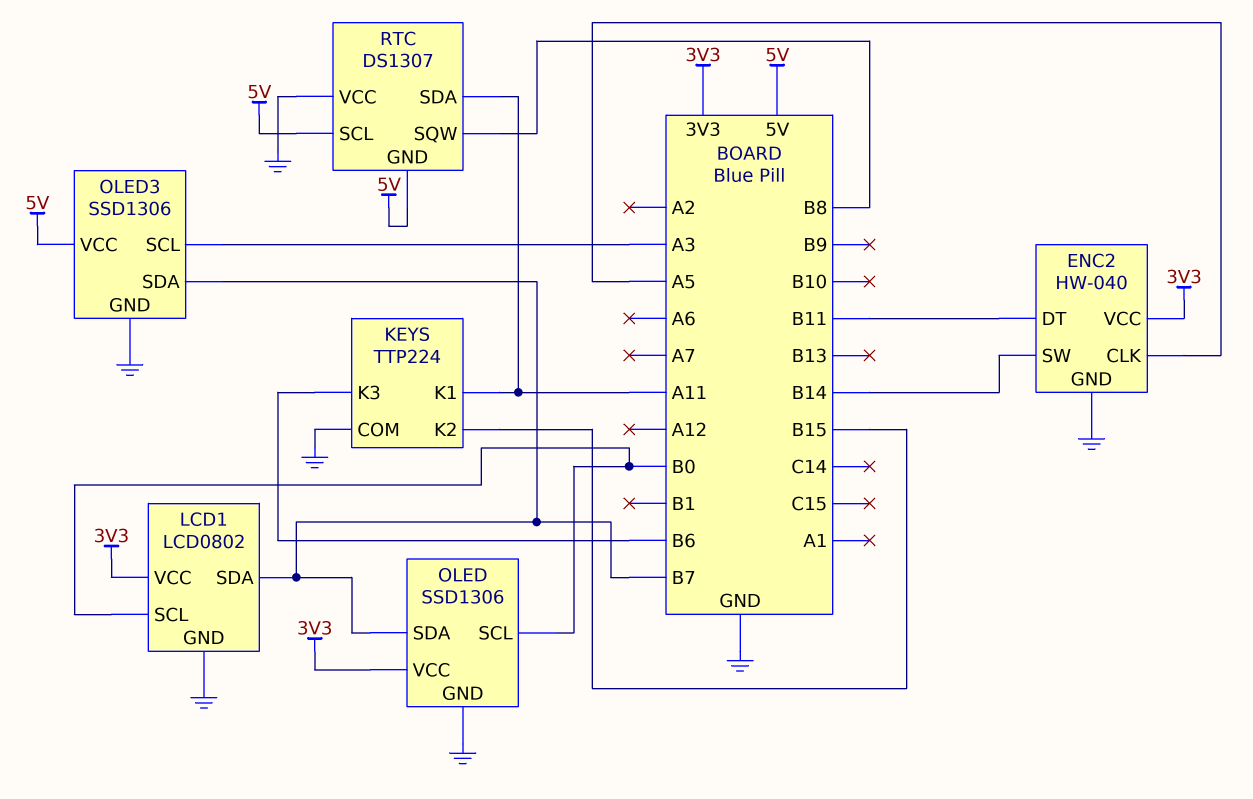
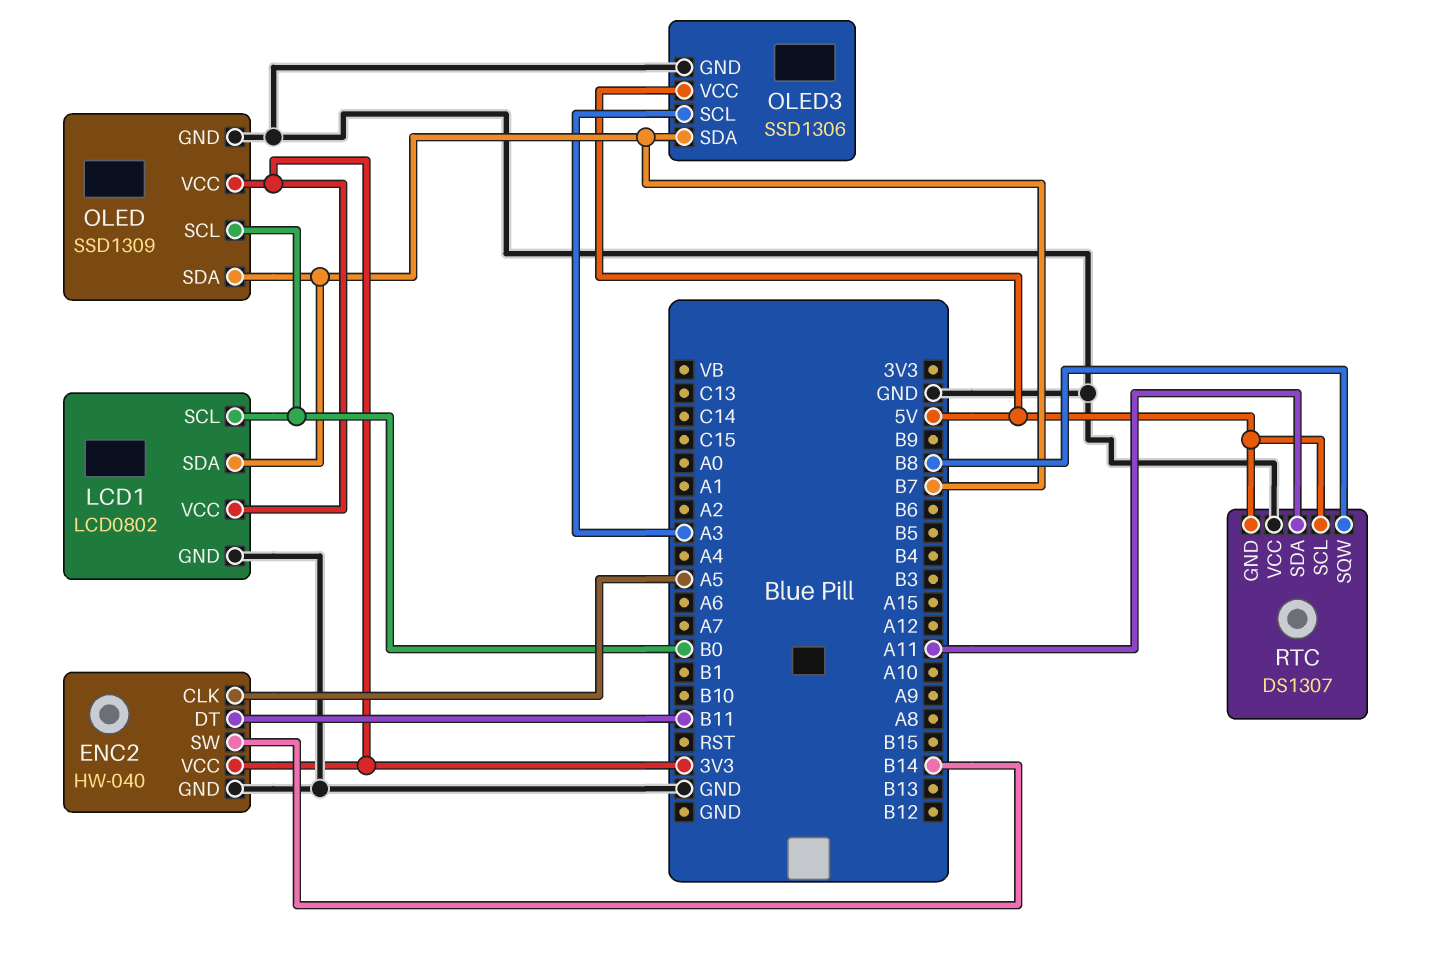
KEYS: TTP224 -> none
KEYS pin COM: GND -> none
KEYS pin K1: A11 -> none
KEYS pin K2: B15 -> none
KEYS pin K3: B6 -> none
OLED: SSD1306 -> SSD1309

